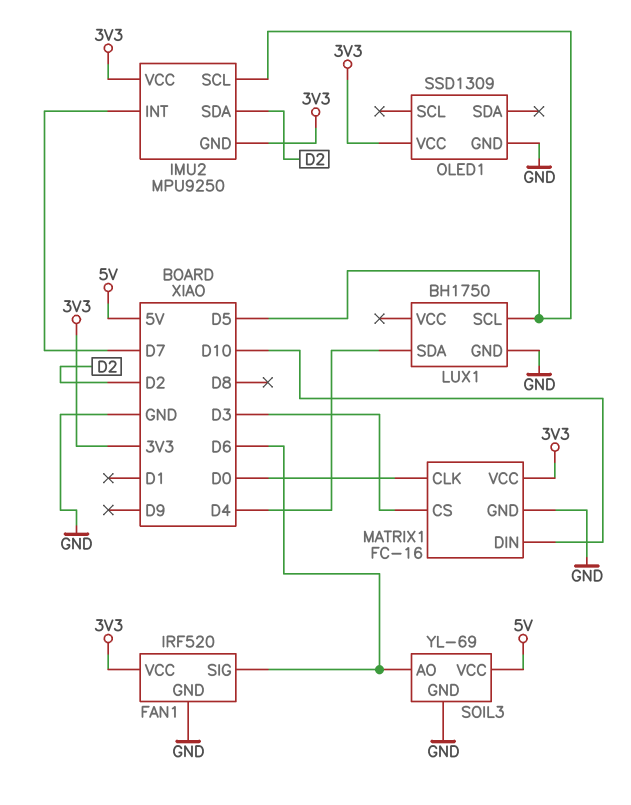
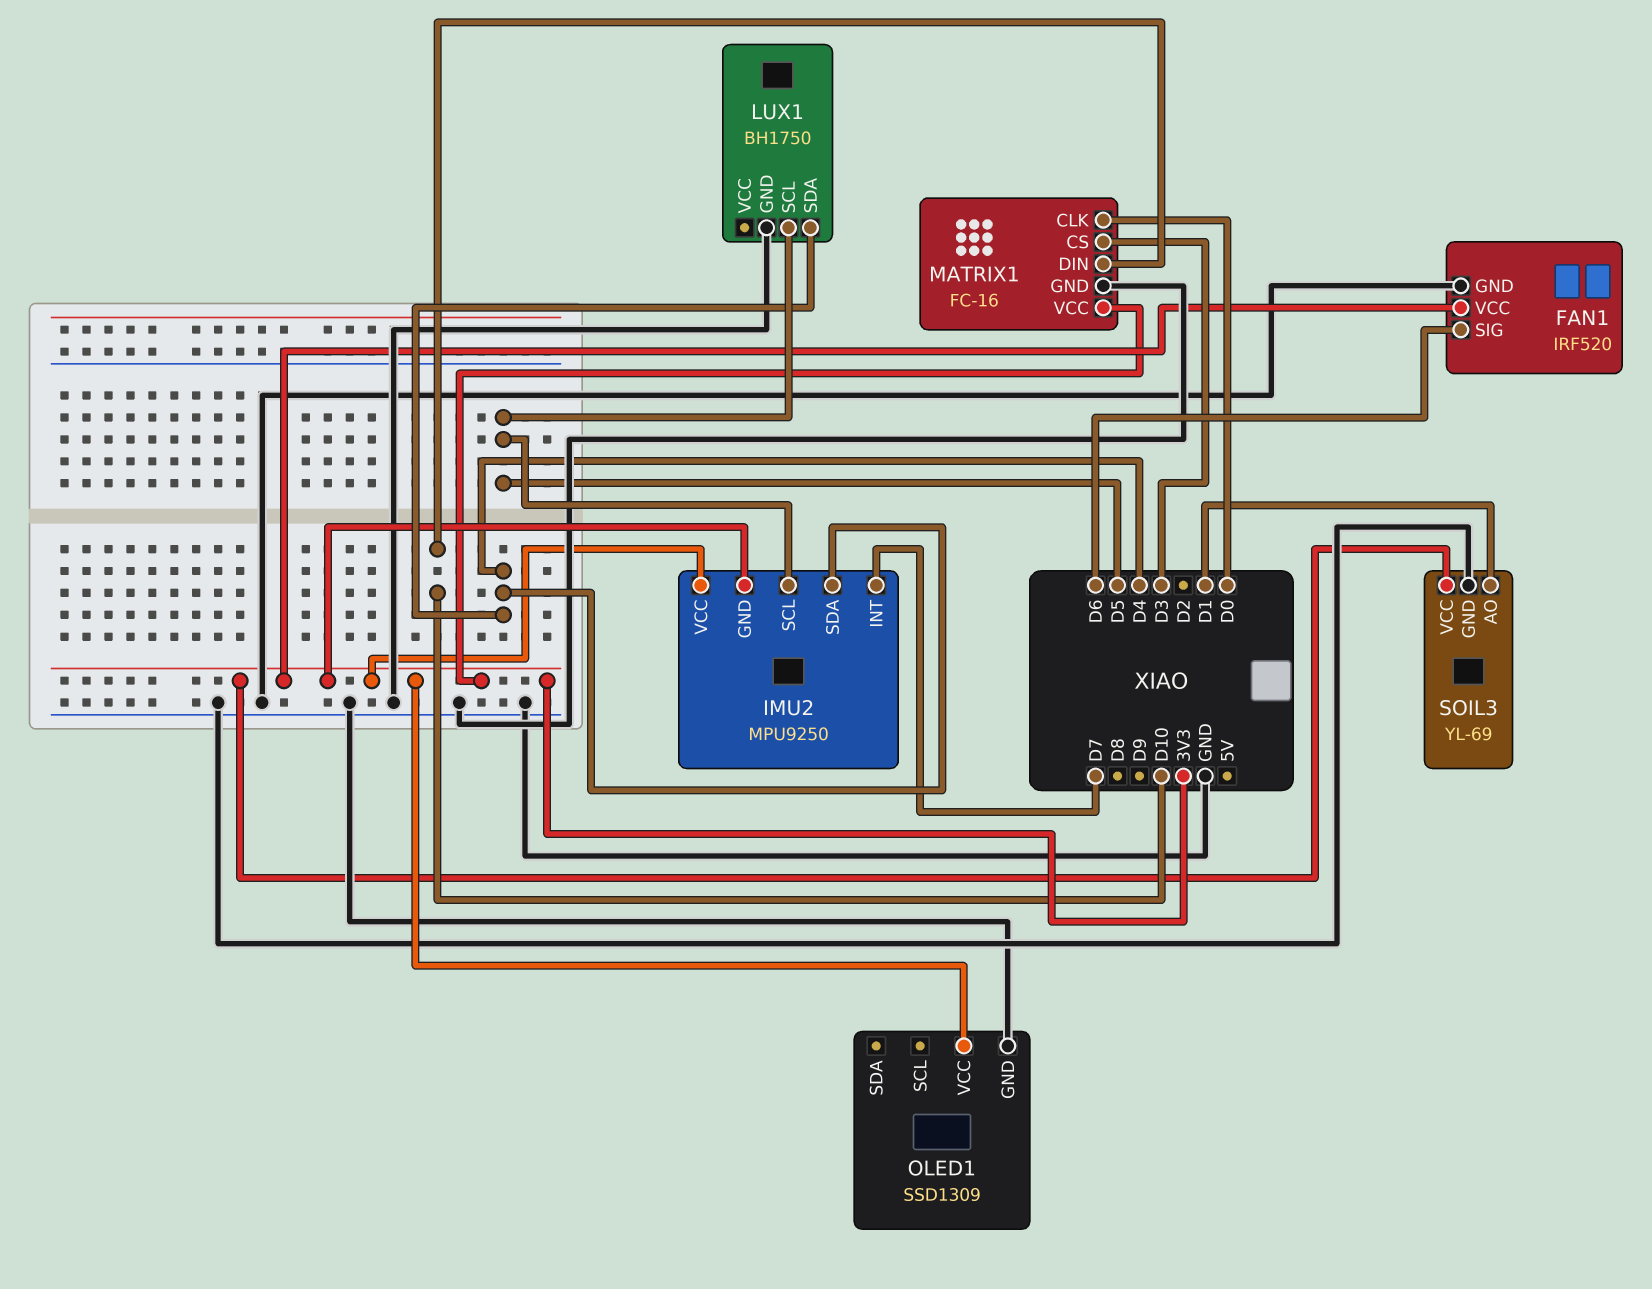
IMU2 pin SDA: D2 -> D4
SOIL3 pin AO: D6 -> D1
SOIL3 pin VCC: 5V -> 3V3

